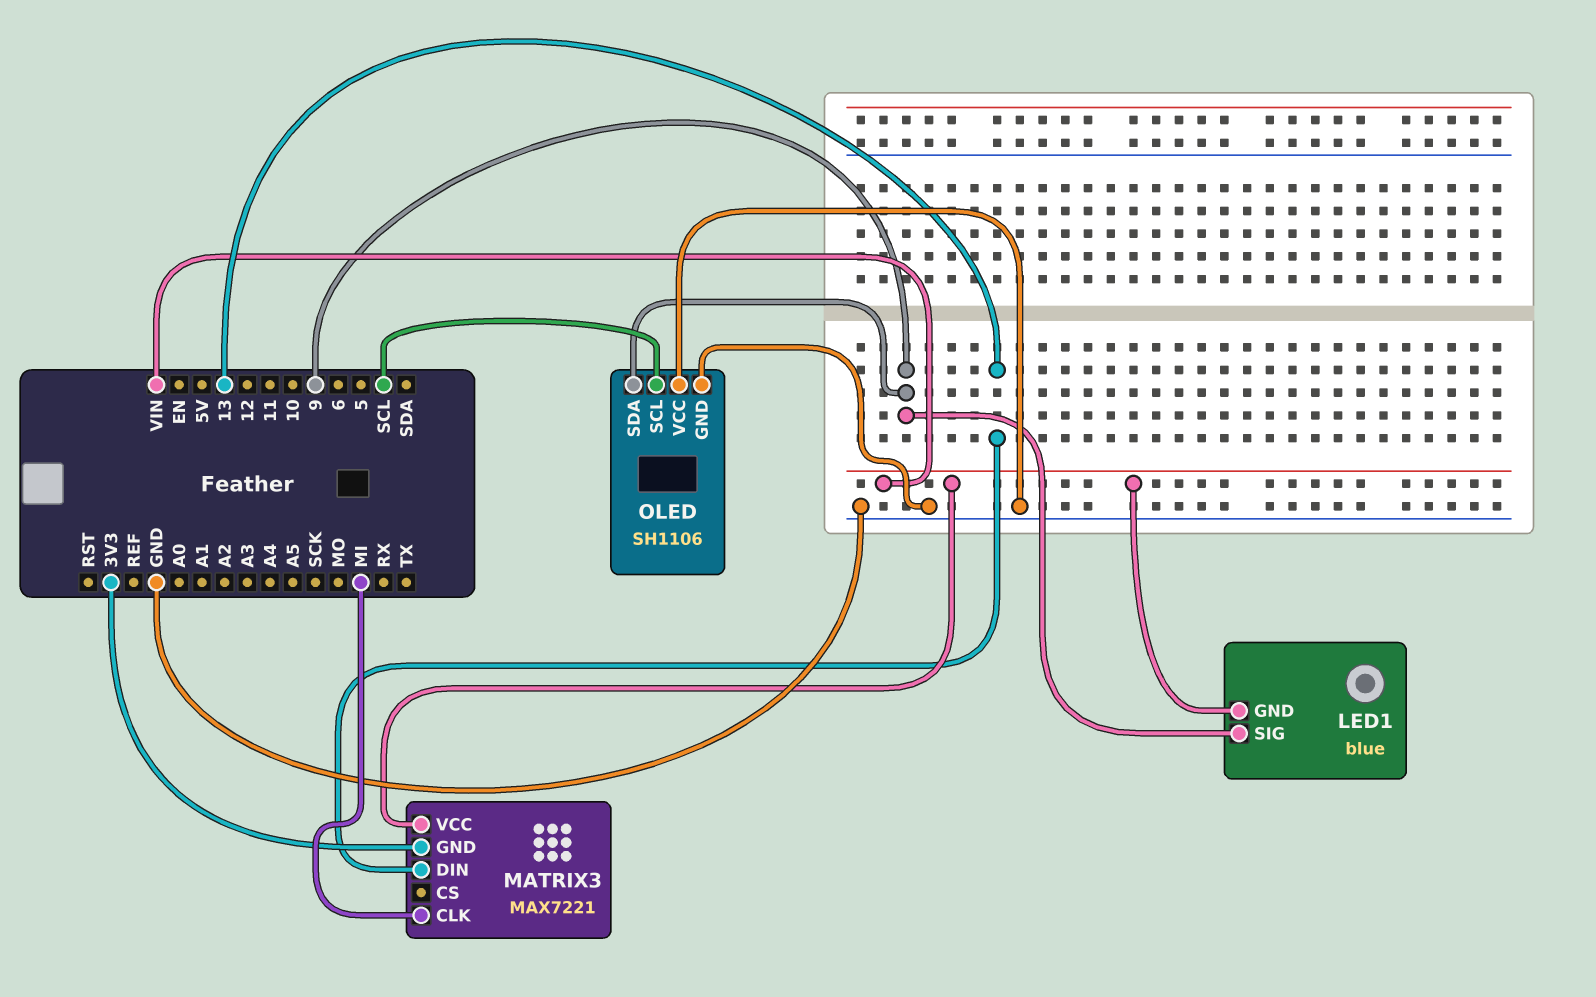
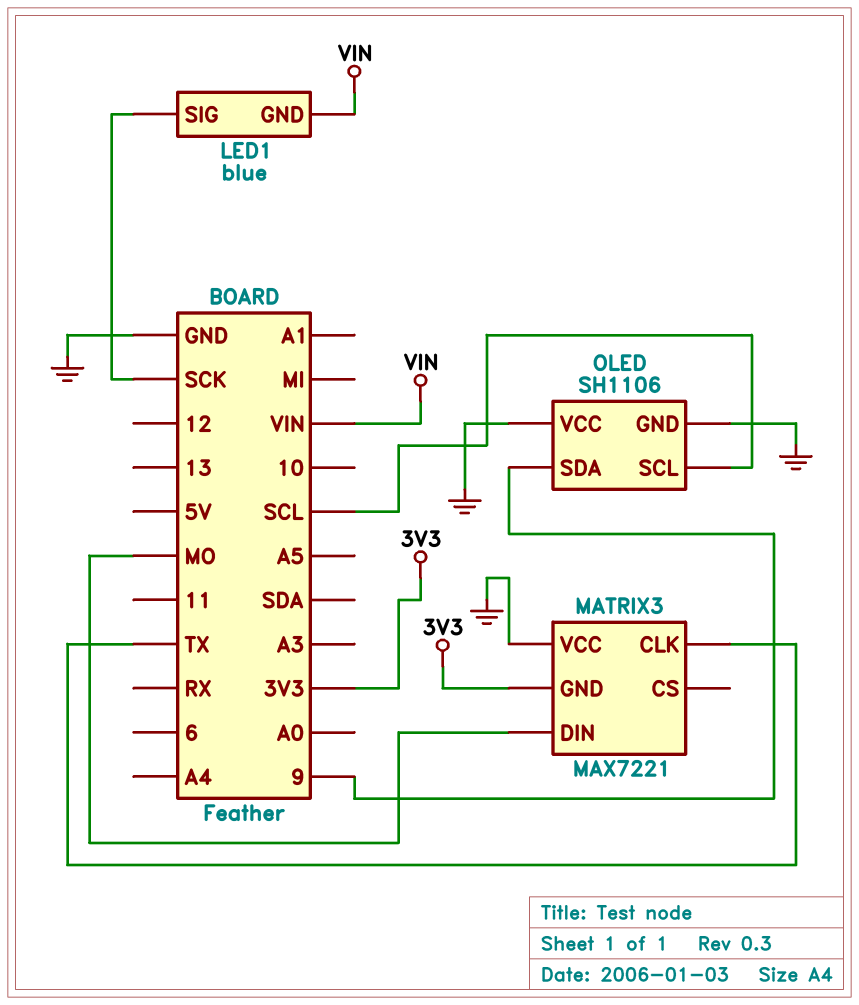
LED1 pin SIG: 9 -> SCK
MATRIX3 pin CLK: MI -> TX
MATRIX3 pin DIN: 13 -> MO
MATRIX3 pin VCC: VIN -> GND

